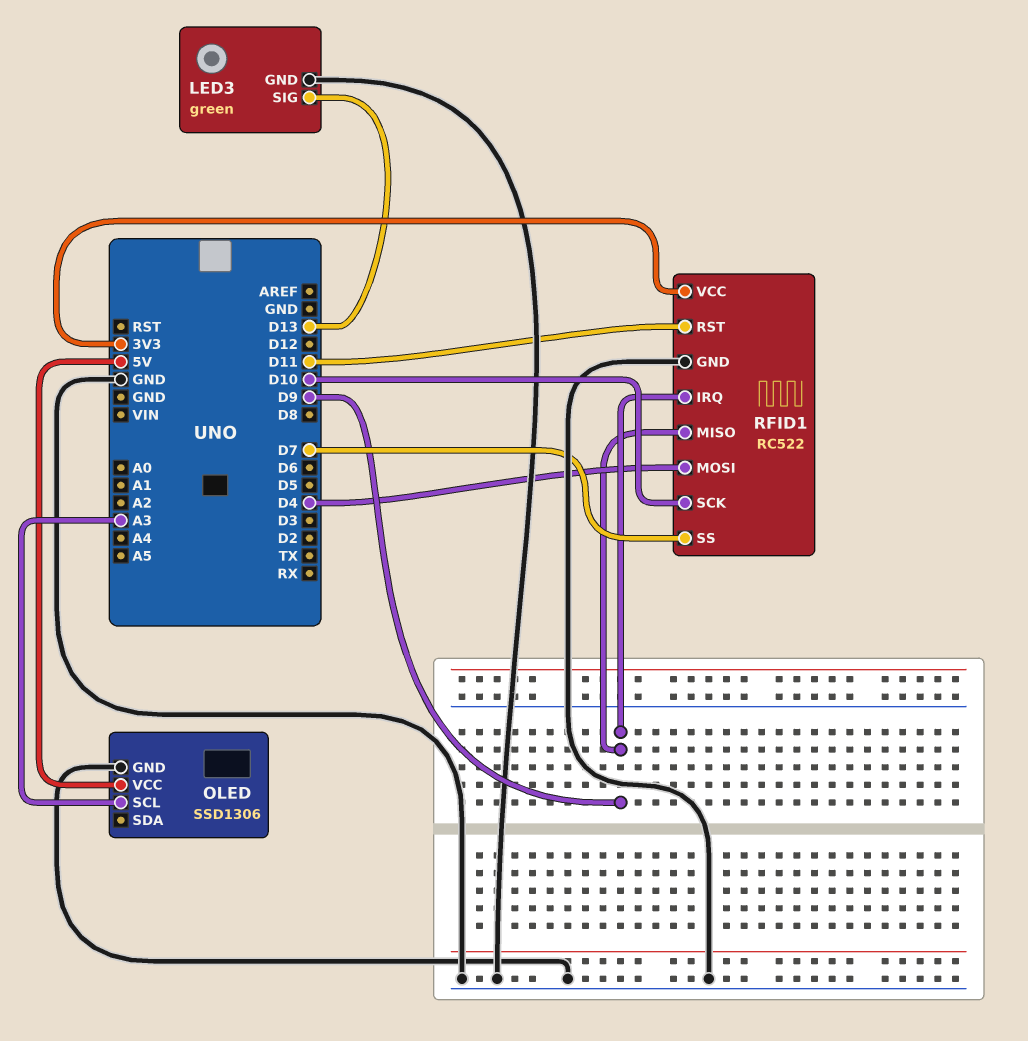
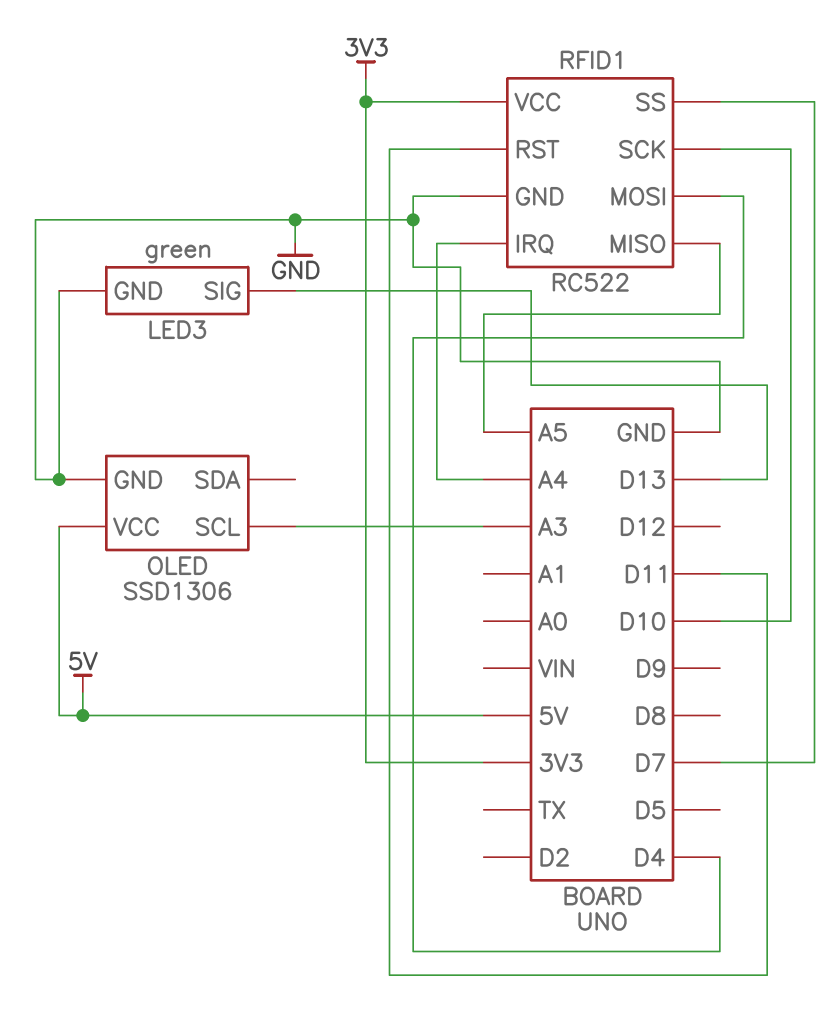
RFID1 pin IRQ: D9 -> A4
RFID1 pin MISO: D9 -> A5

